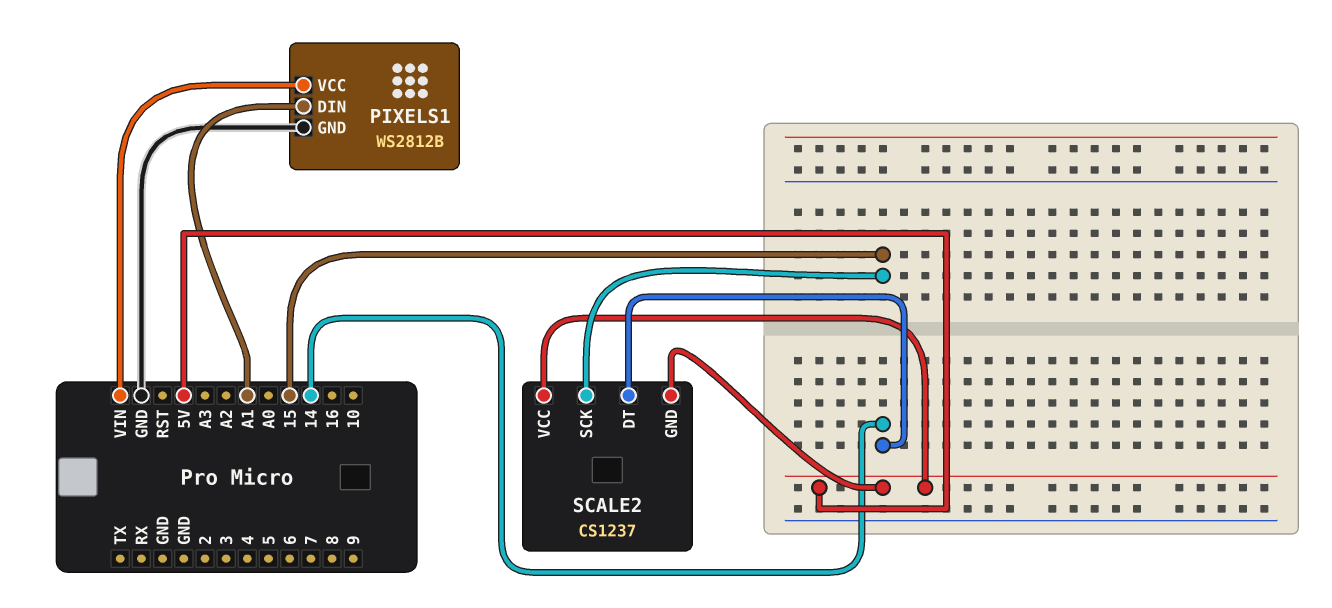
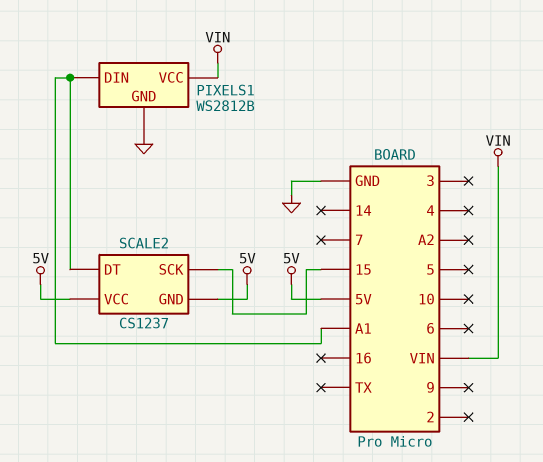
SCALE2 pin DT: 14 -> A1

